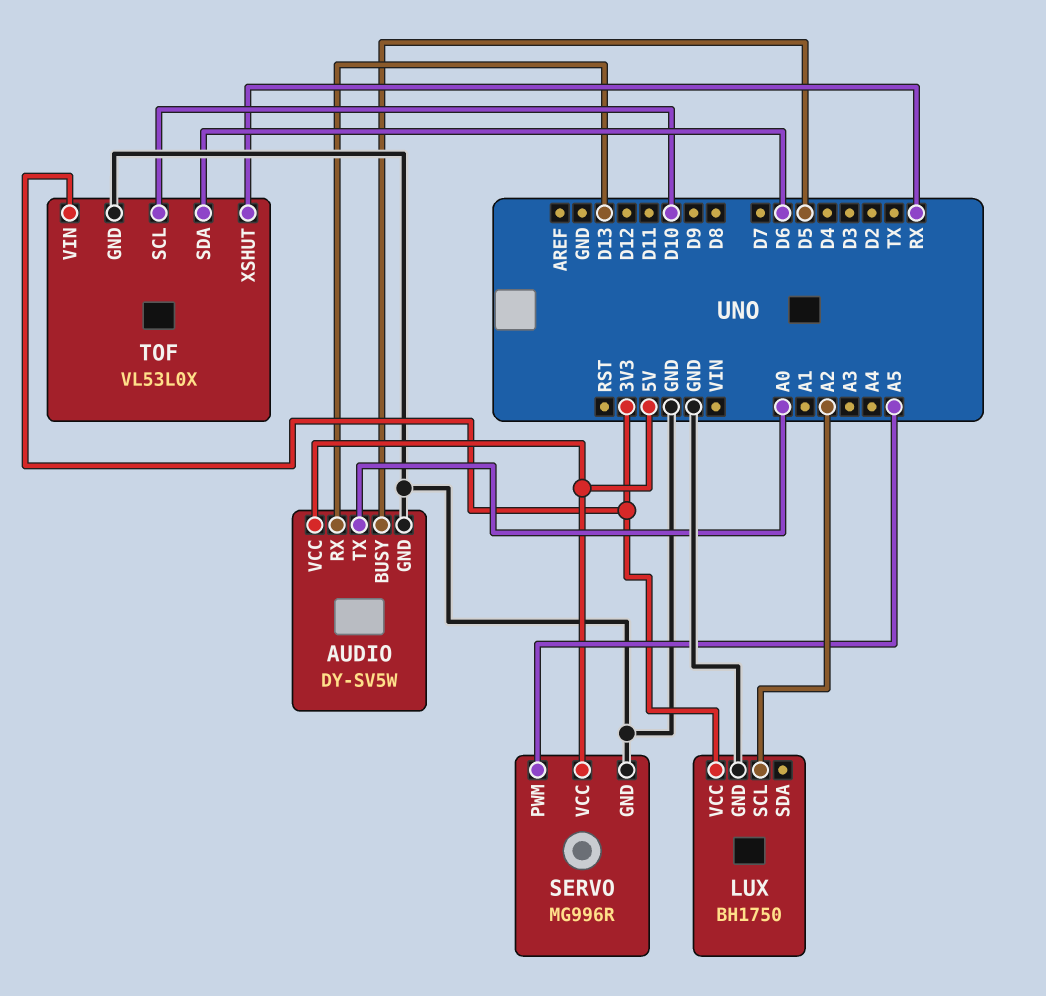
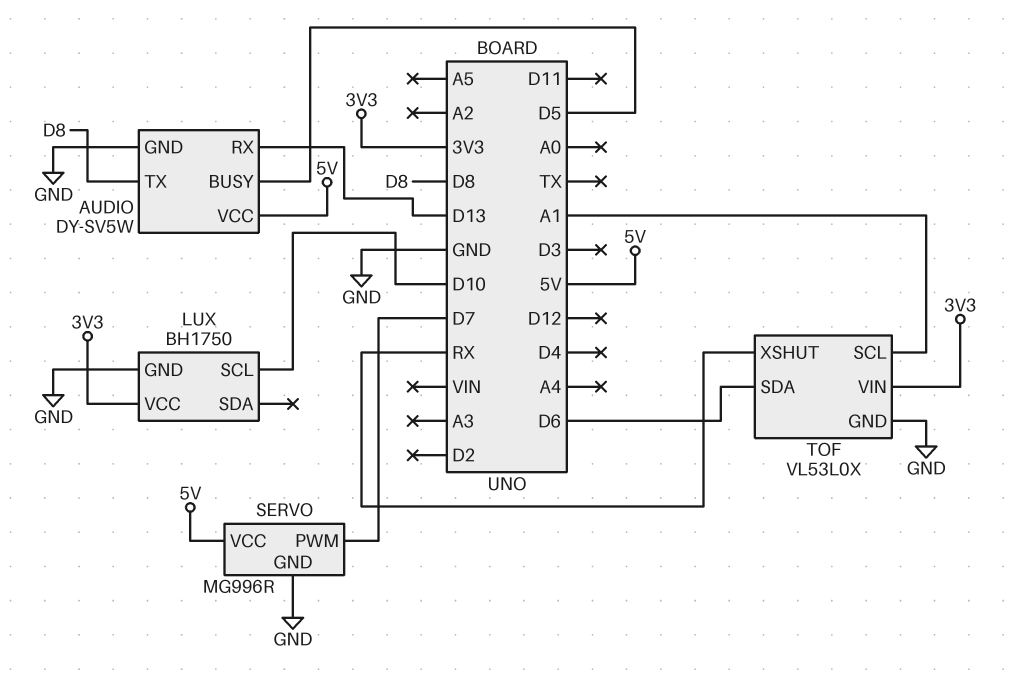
AUDIO pin TX: A0 -> D8
LUX pin SCL: A2 -> D10
SERVO pin PWM: A5 -> D7
TOF pin SCL: D10 -> A1

